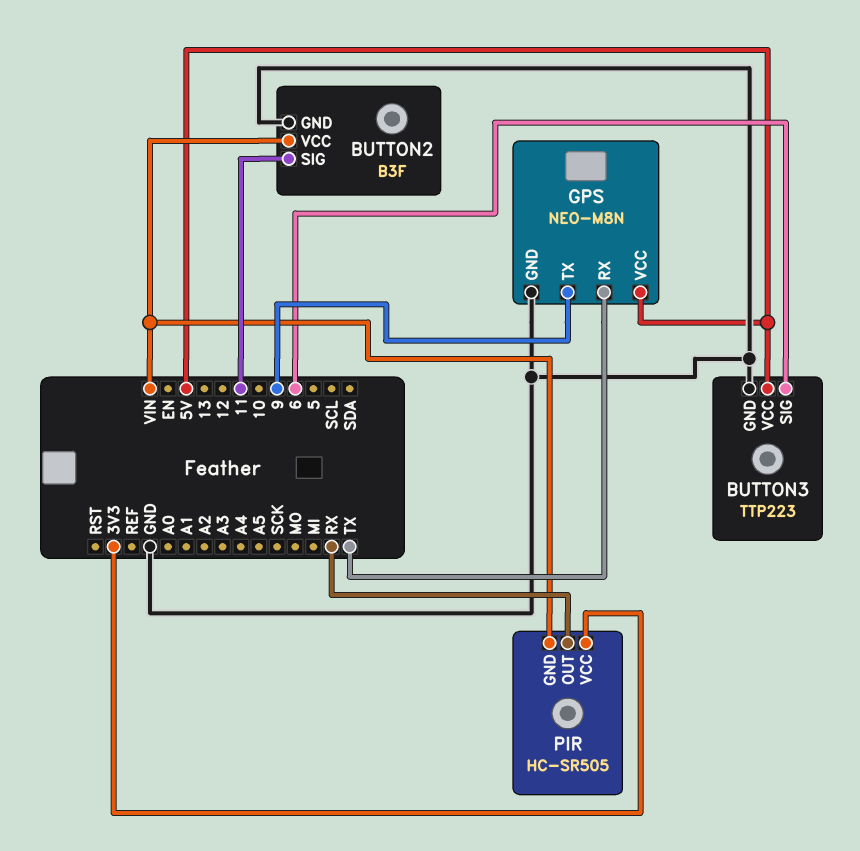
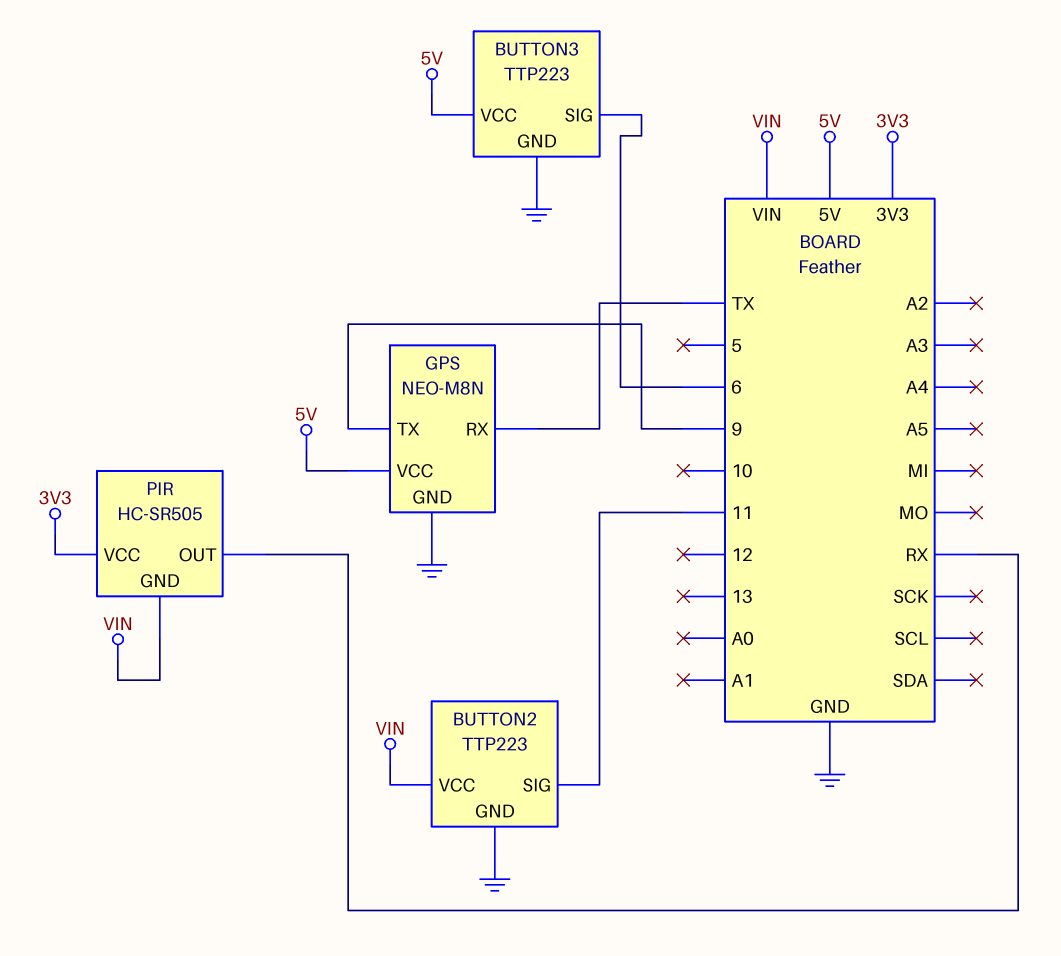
BUTTON2: B3F -> TTP223

